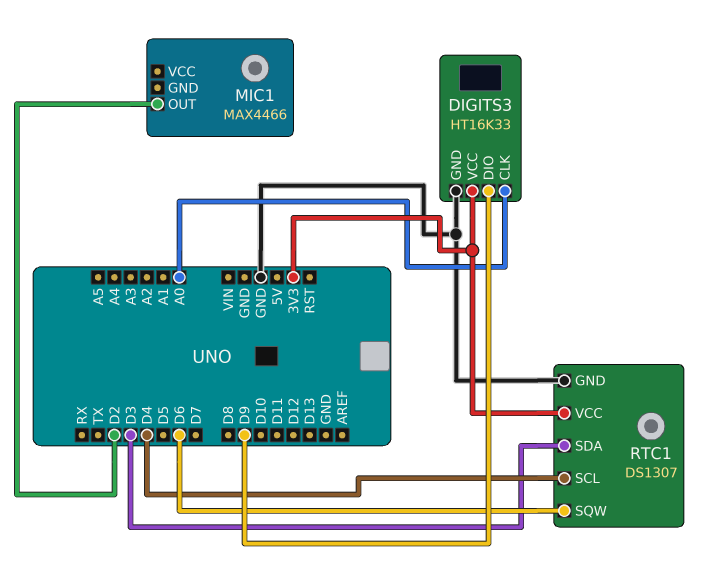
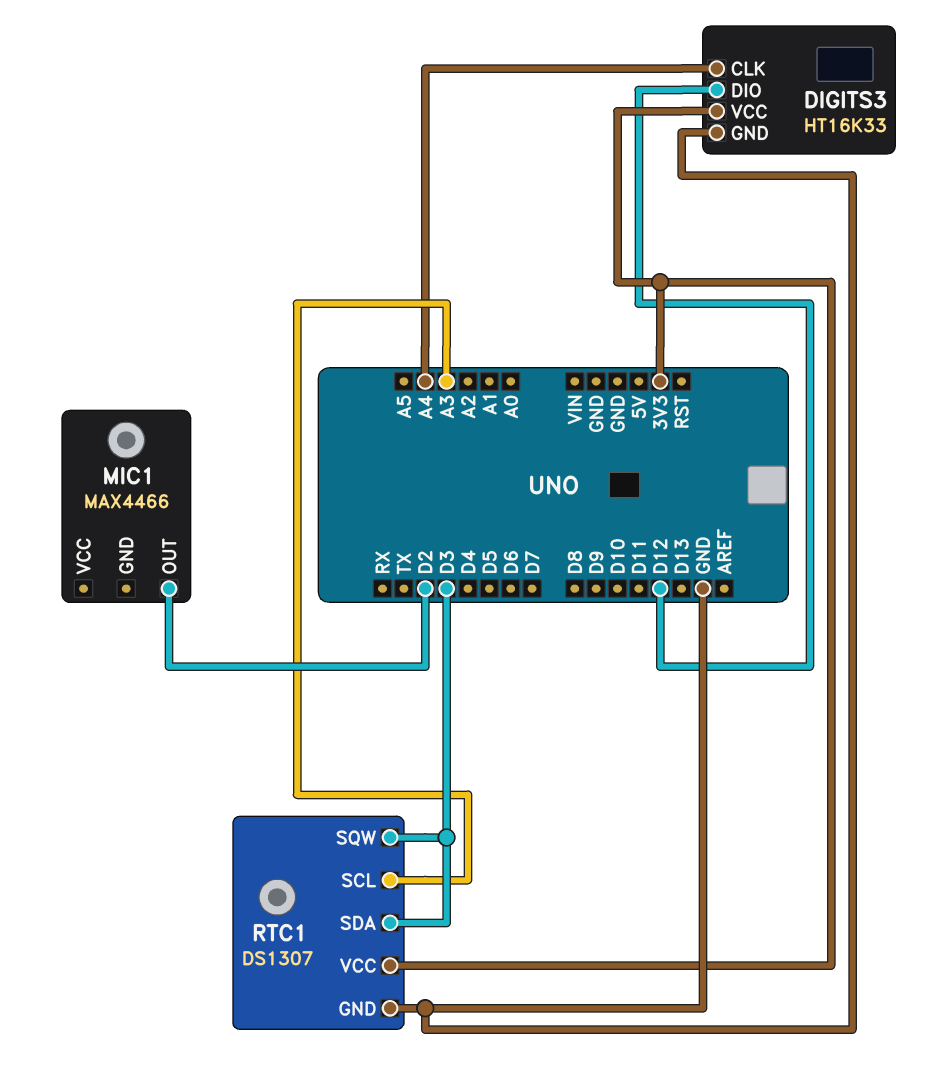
DIGITS3 pin CLK: A0 -> A4
DIGITS3 pin DIO: D9 -> D12
RTC1 pin SCL: D4 -> A3
RTC1 pin SQW: D6 -> D3

